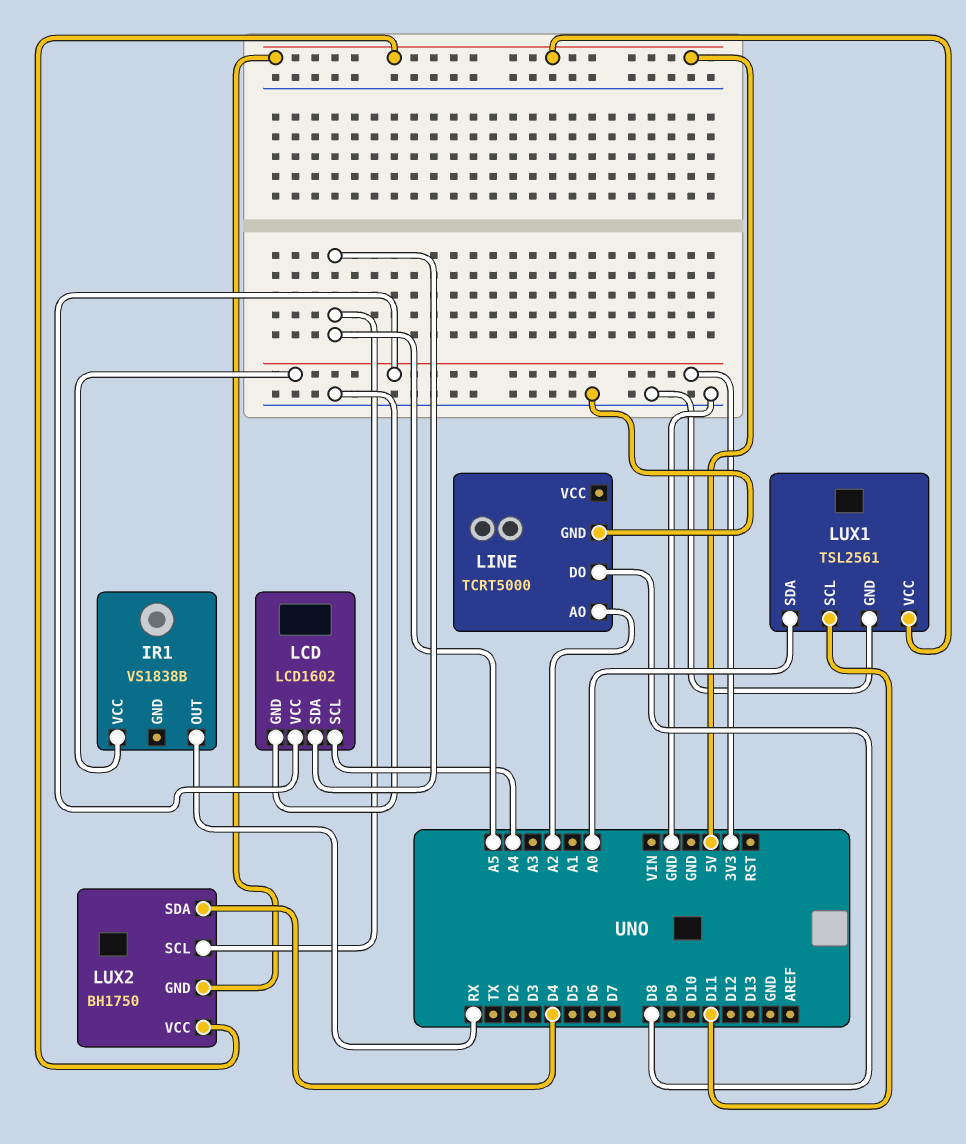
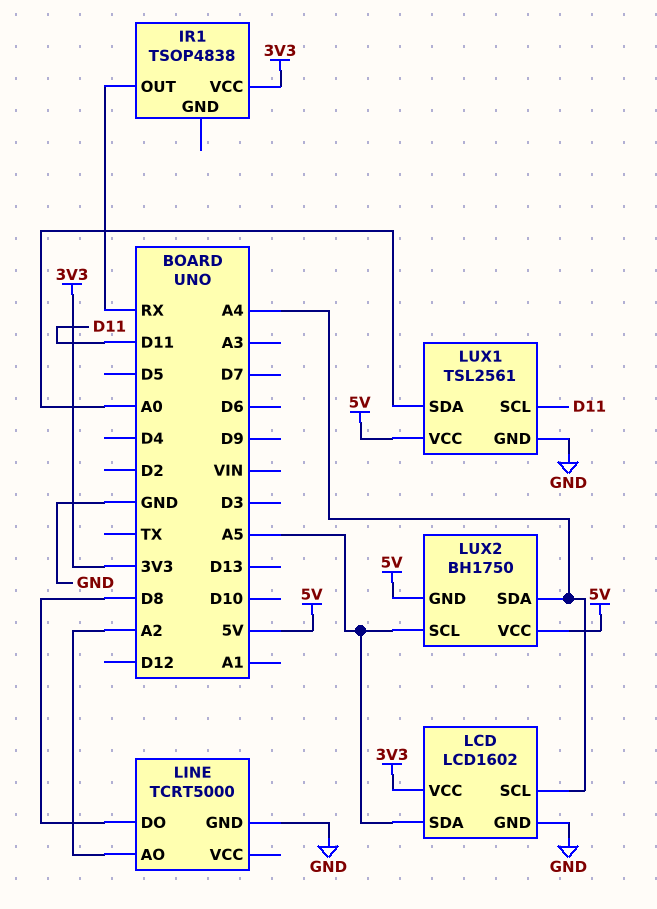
IR1: VS1838B -> TSOP4838
LUX2 pin SDA: D4 -> A4

